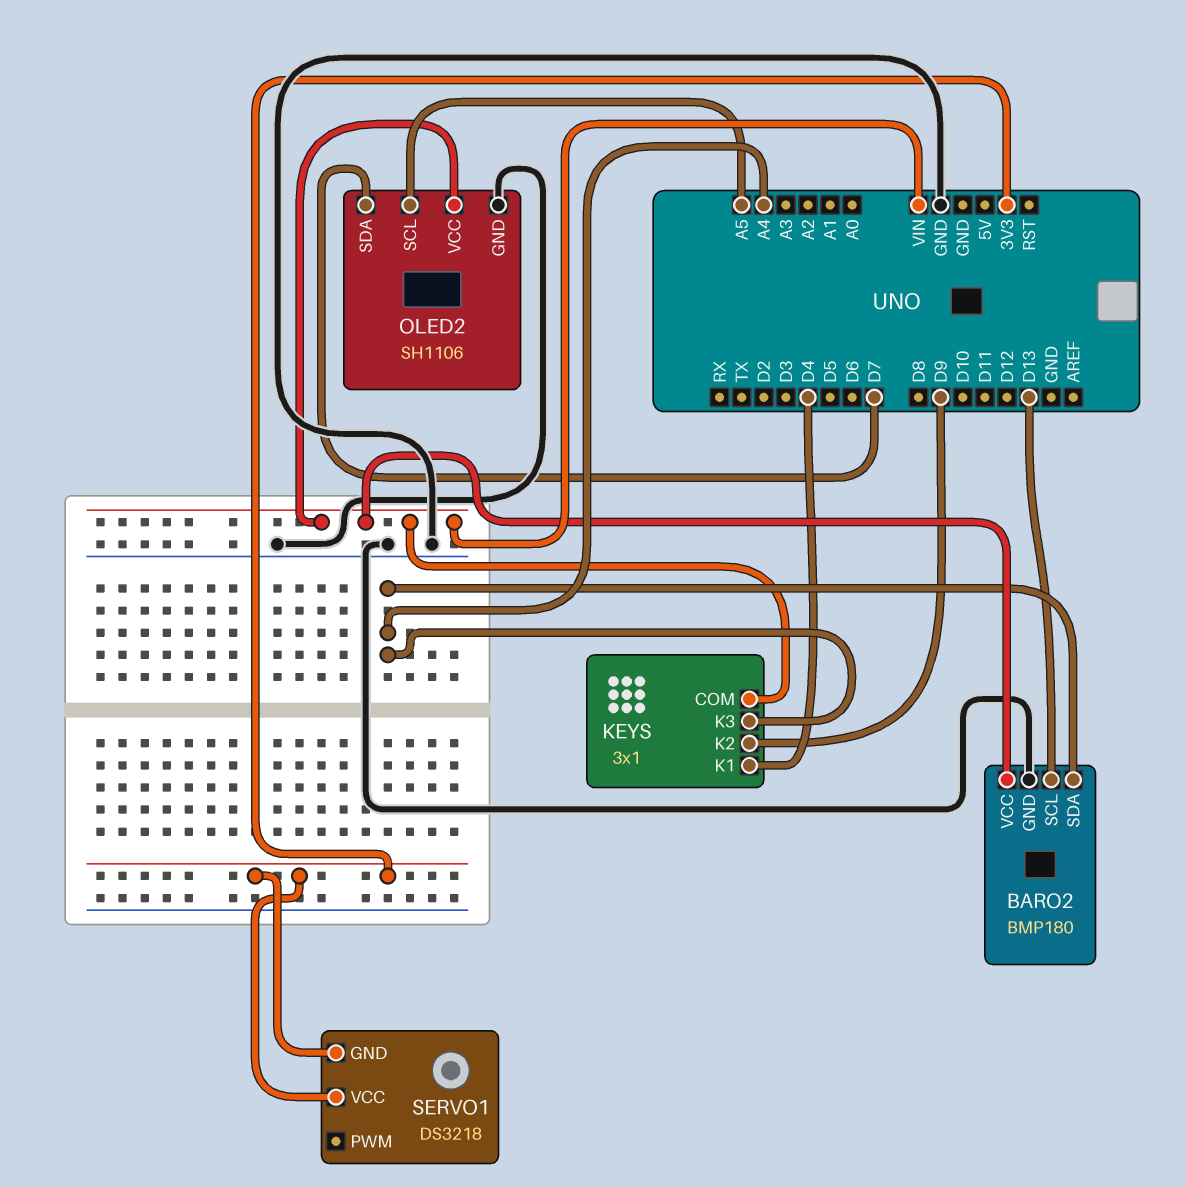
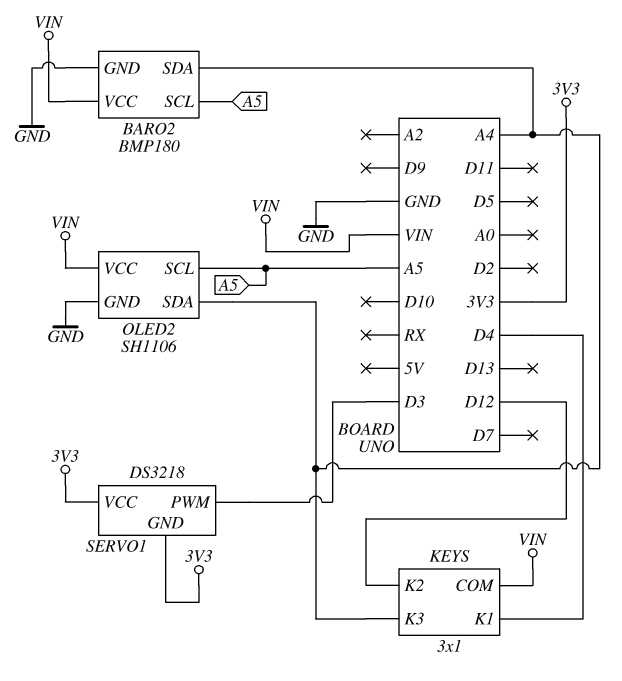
BARO2 pin SCL: D13 -> A5
KEYS pin K2: D9 -> D12
OLED2 pin SDA: D7 -> A4
SERVO1 pin PWM: none -> D3

